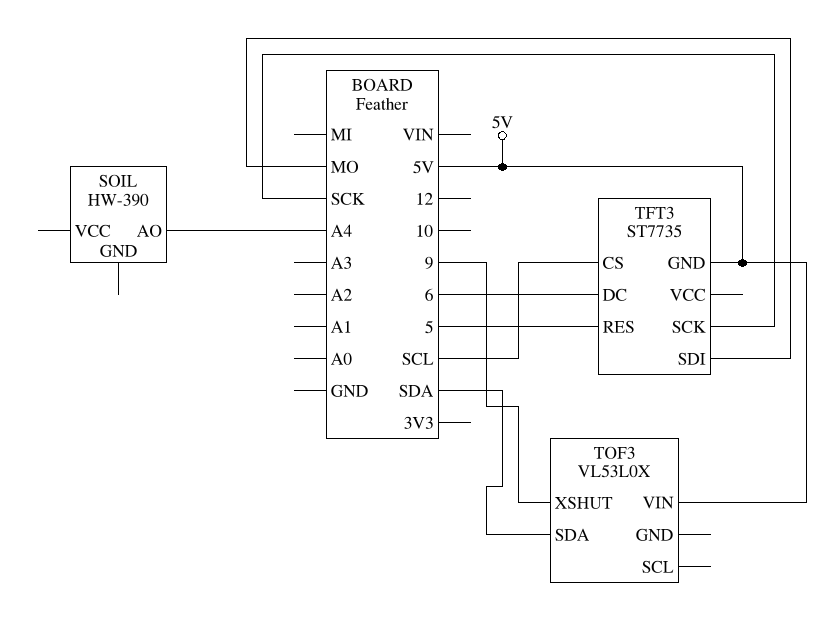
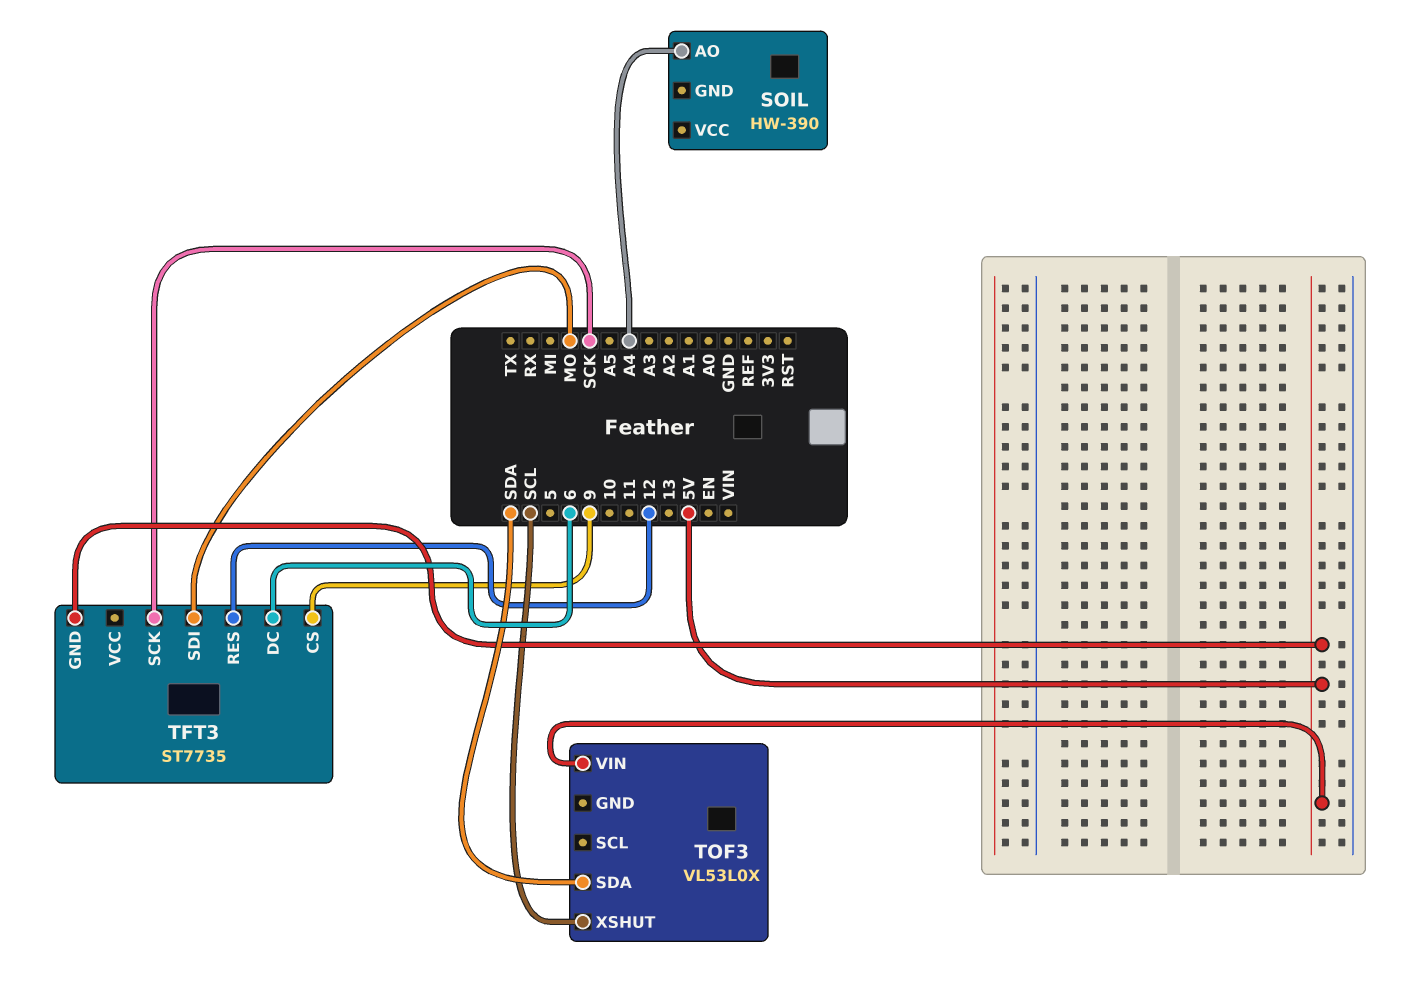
TFT3 pin CS: SCL -> 9
TFT3 pin RES: 5 -> 12
TOF3 pin XSHUT: 9 -> SCL

